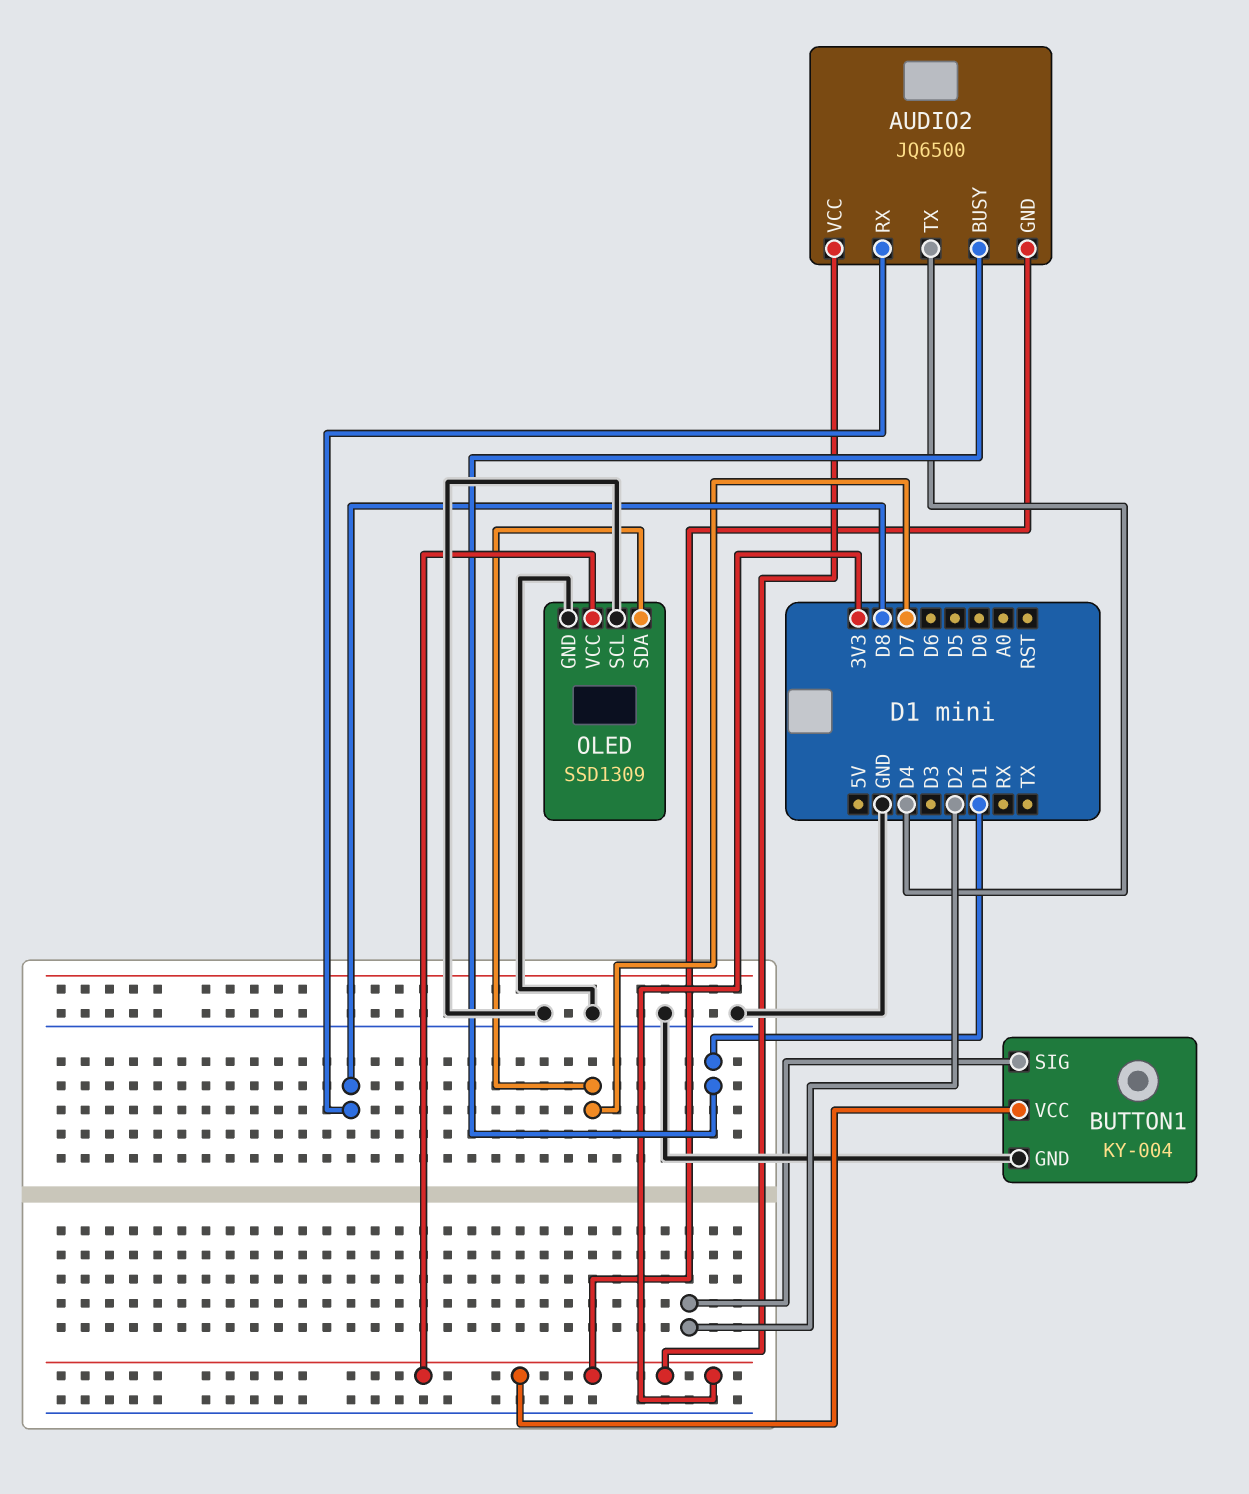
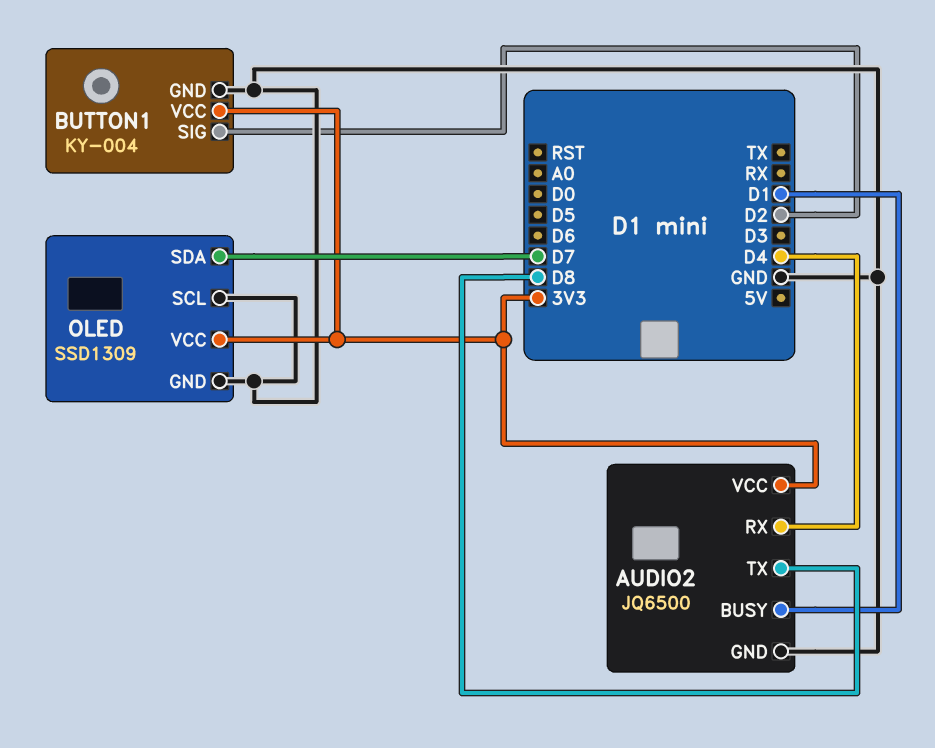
AUDIO2 pin GND: 3V3 -> GND
AUDIO2 pin RX: D8 -> D4
AUDIO2 pin TX: D4 -> D8

